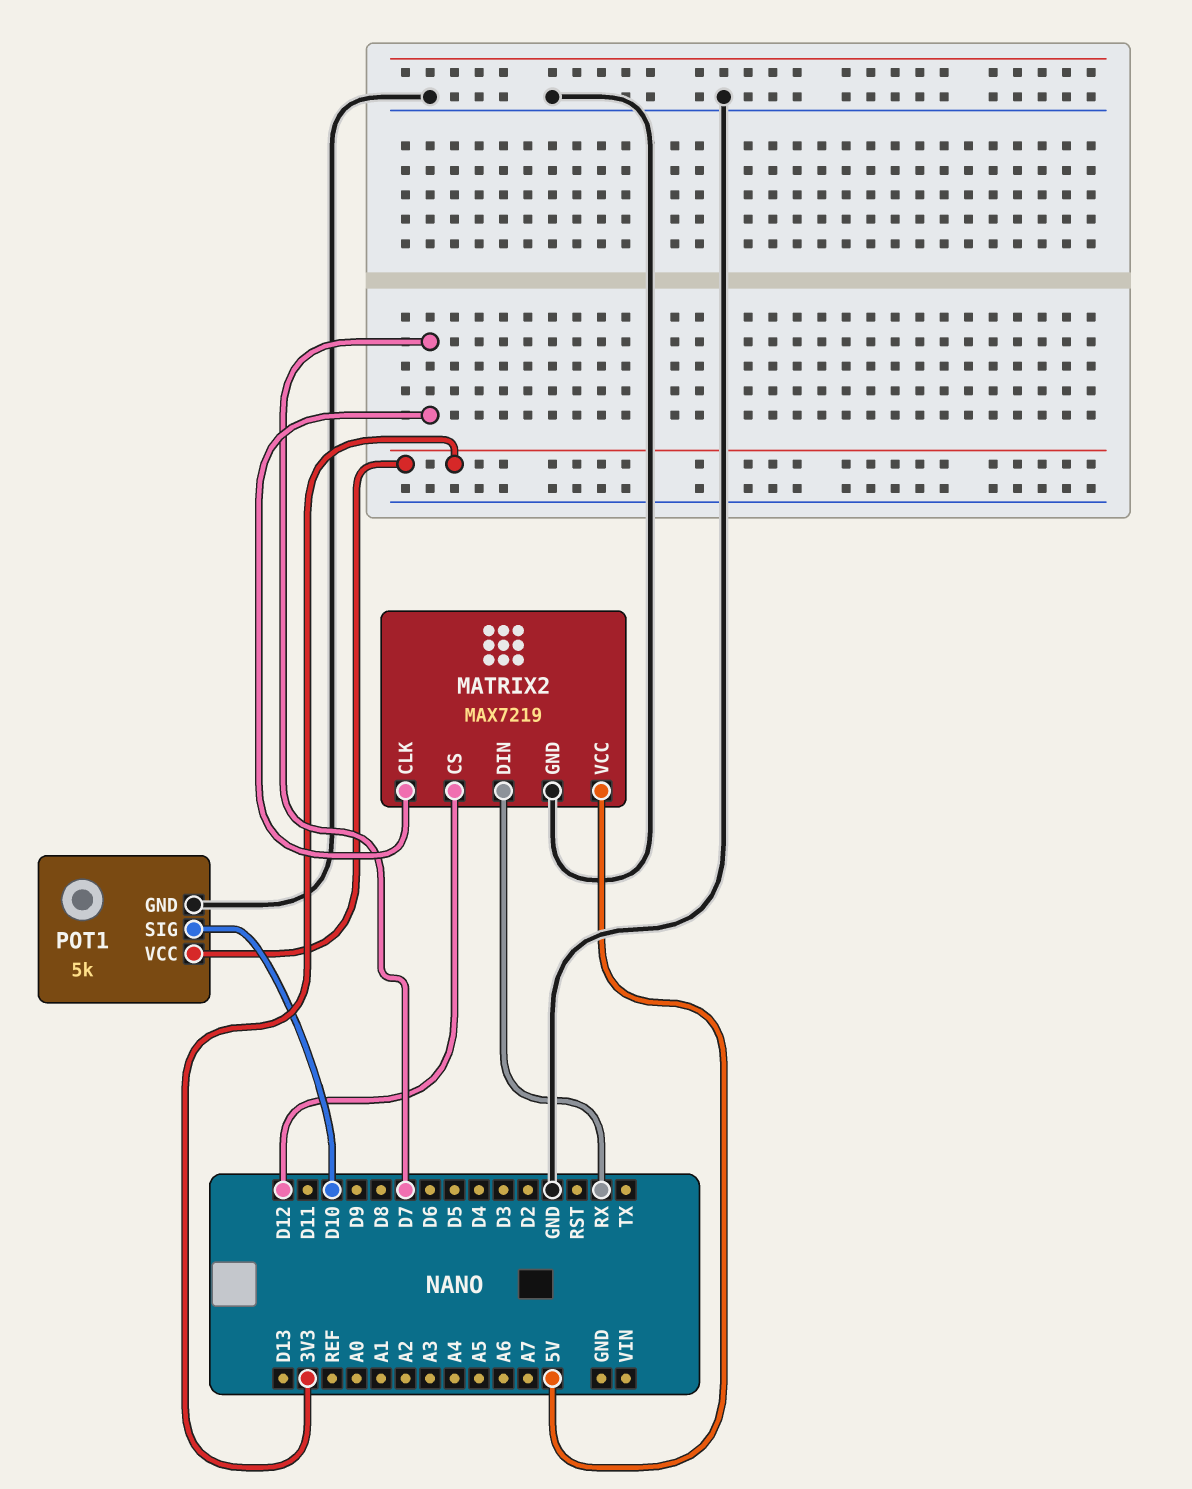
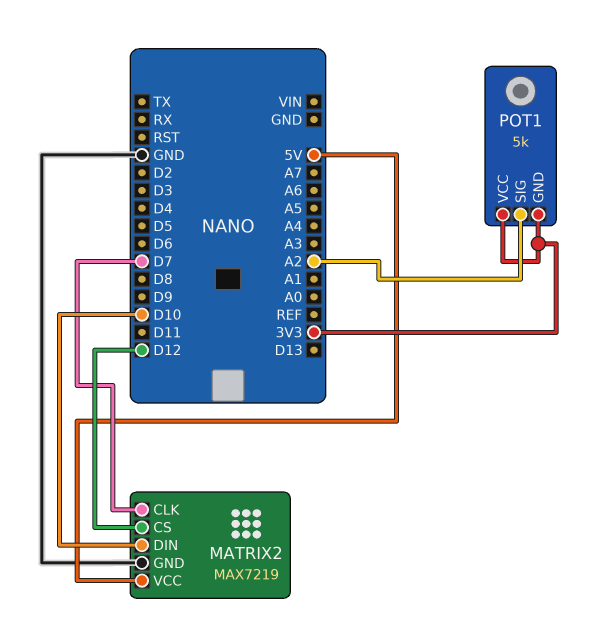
MATRIX2 pin DIN: RX -> D10
POT1 pin GND: GND -> 3V3
POT1 pin SIG: D10 -> A2

